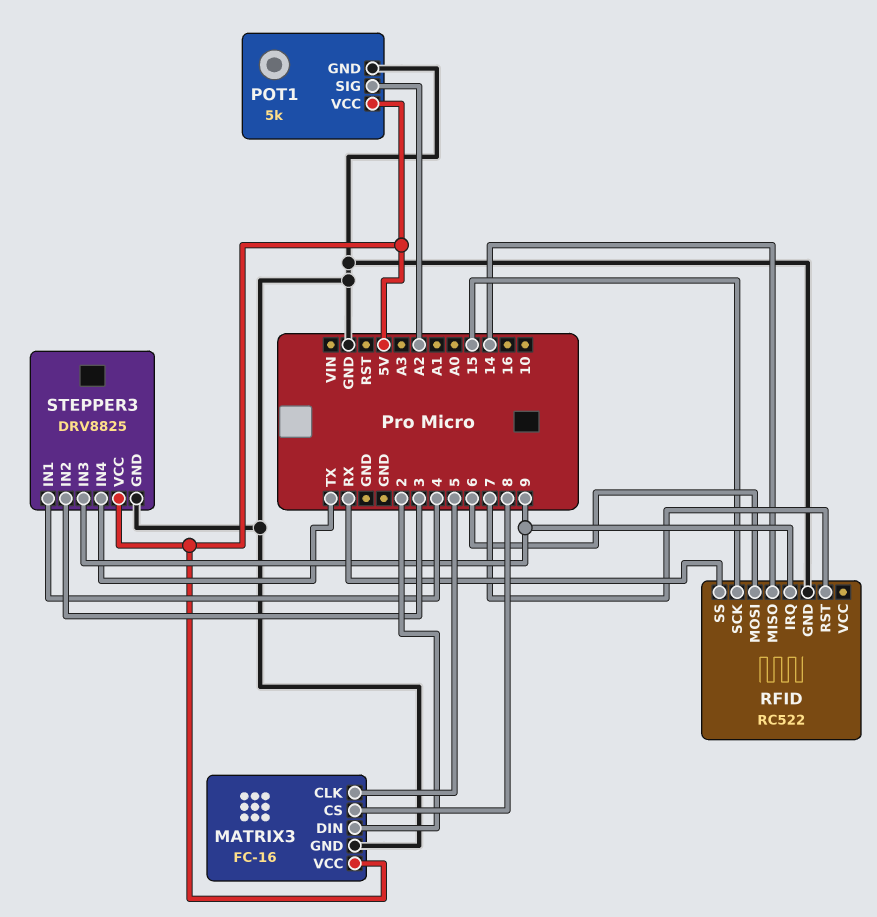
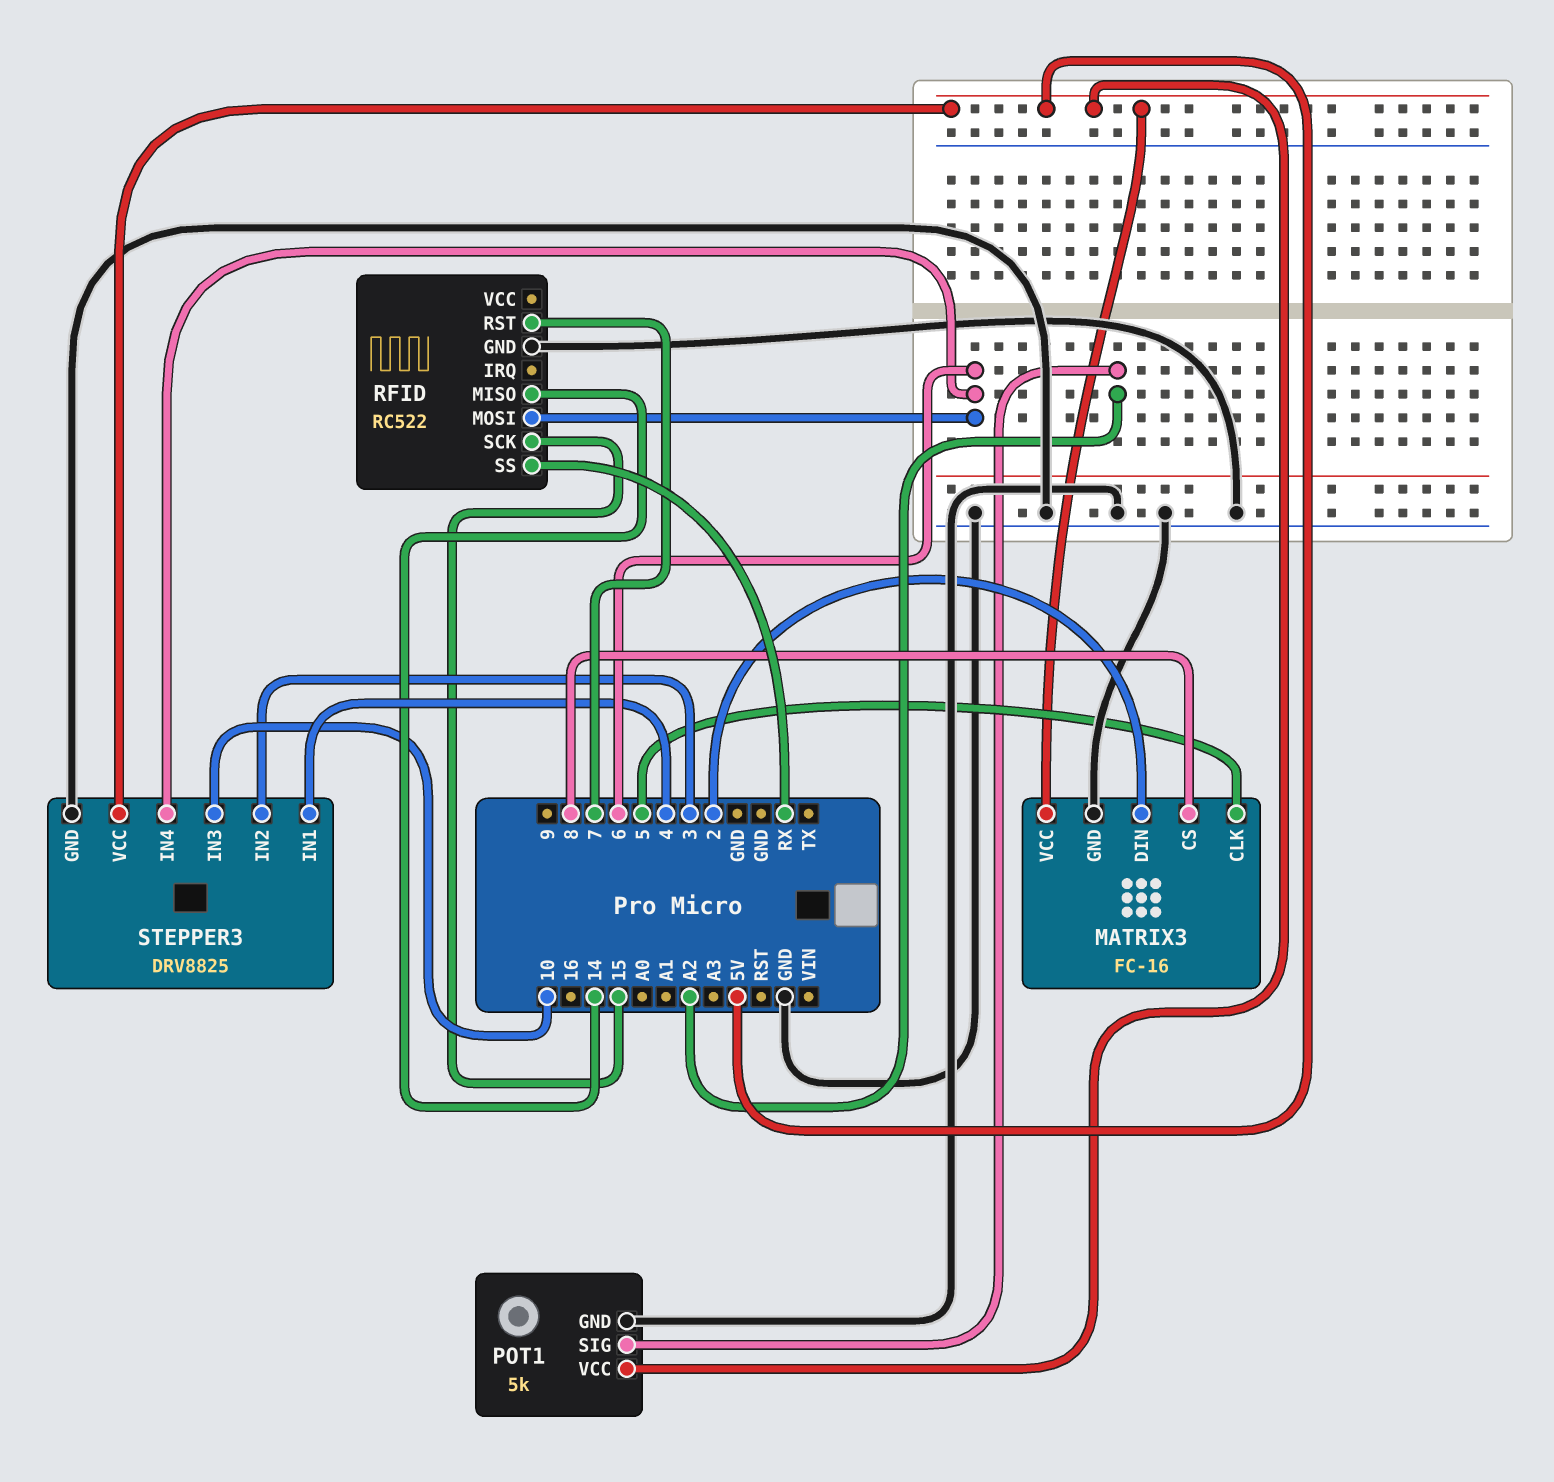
RFID pin IRQ: 9 -> none
STEPPER3 pin IN3: 9 -> 10
STEPPER3 pin IN4: TX -> 6

